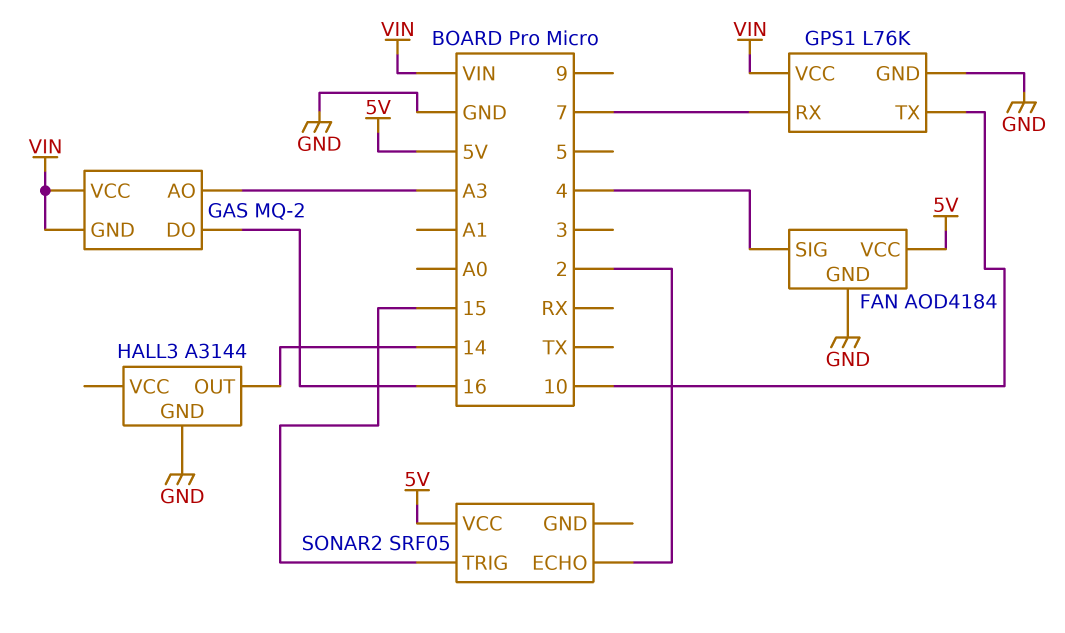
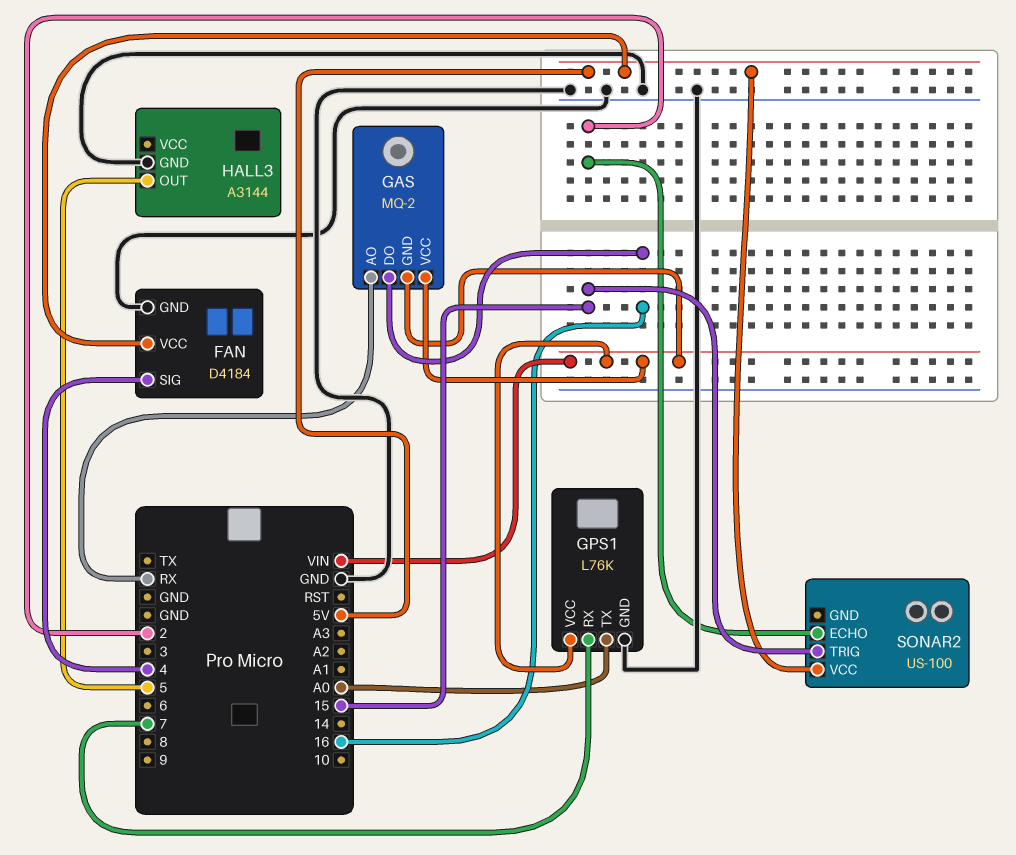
FAN: AOD4184 -> D4184
GAS pin AO: A3 -> RX
GPS1 pin TX: 10 -> A0
HALL3 pin OUT: 14 -> 5
SONAR2: SRF05 -> US-100

